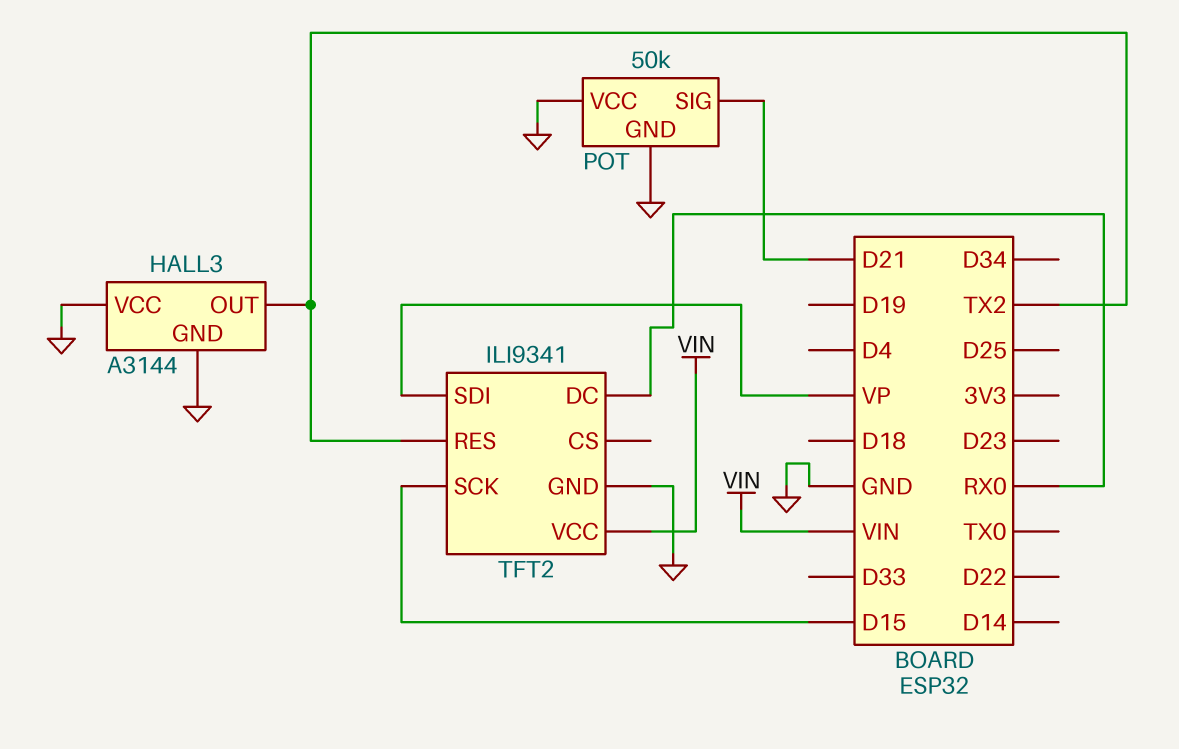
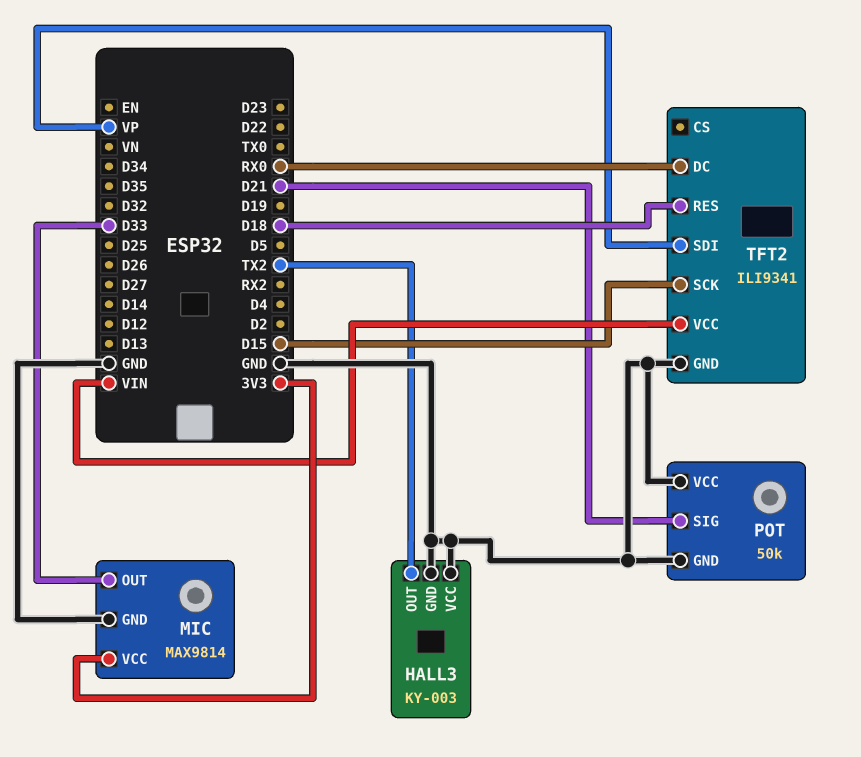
HALL3: A3144 -> KY-003
MIC: none -> MAX9814
MIC pin GND: none -> GND
MIC pin OUT: none -> D33
MIC pin VCC: none -> 3V3
TFT2 pin RES: TX2 -> D18

